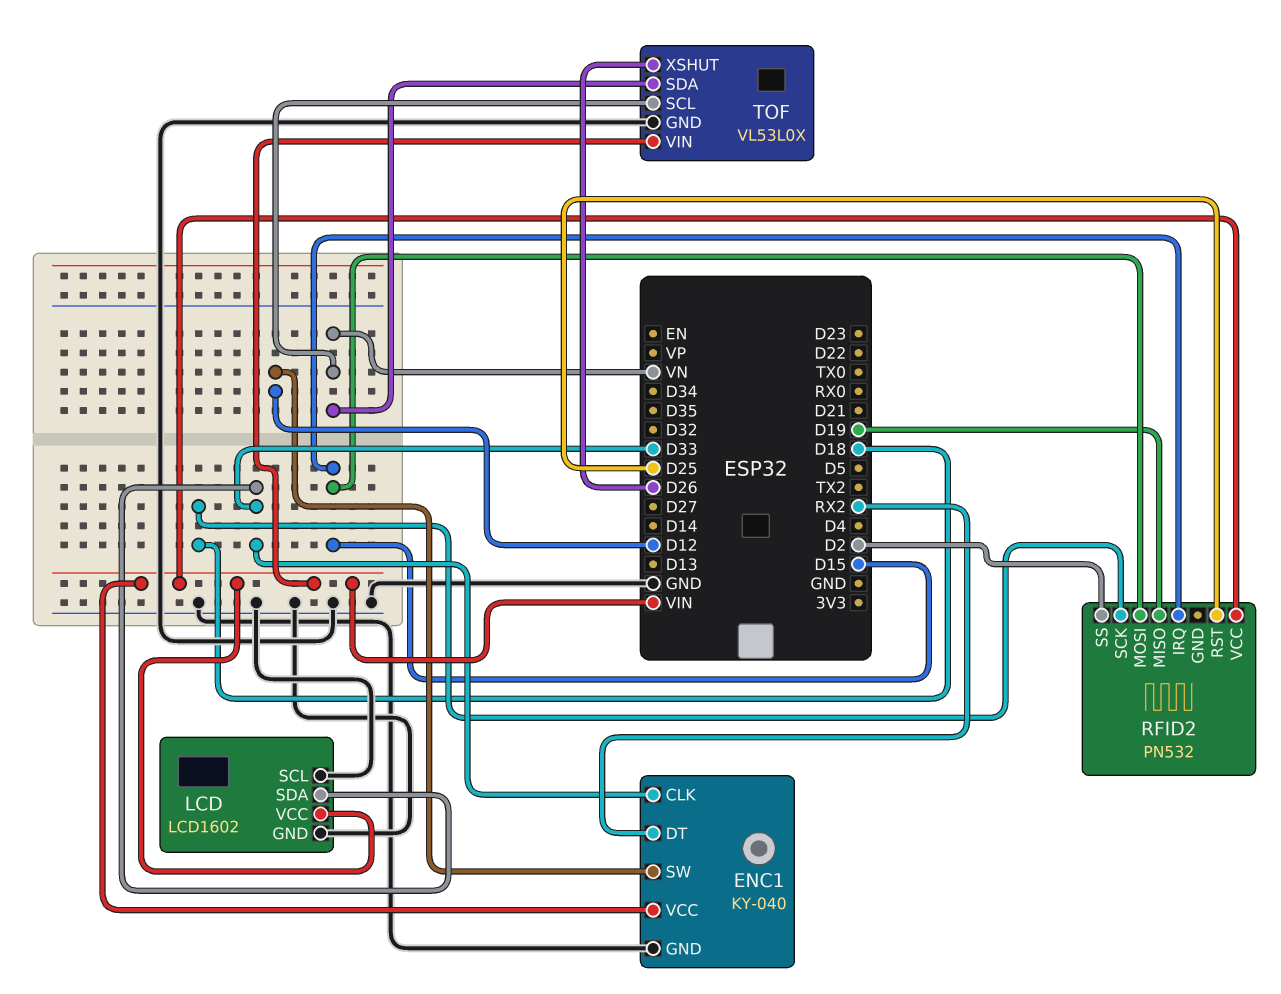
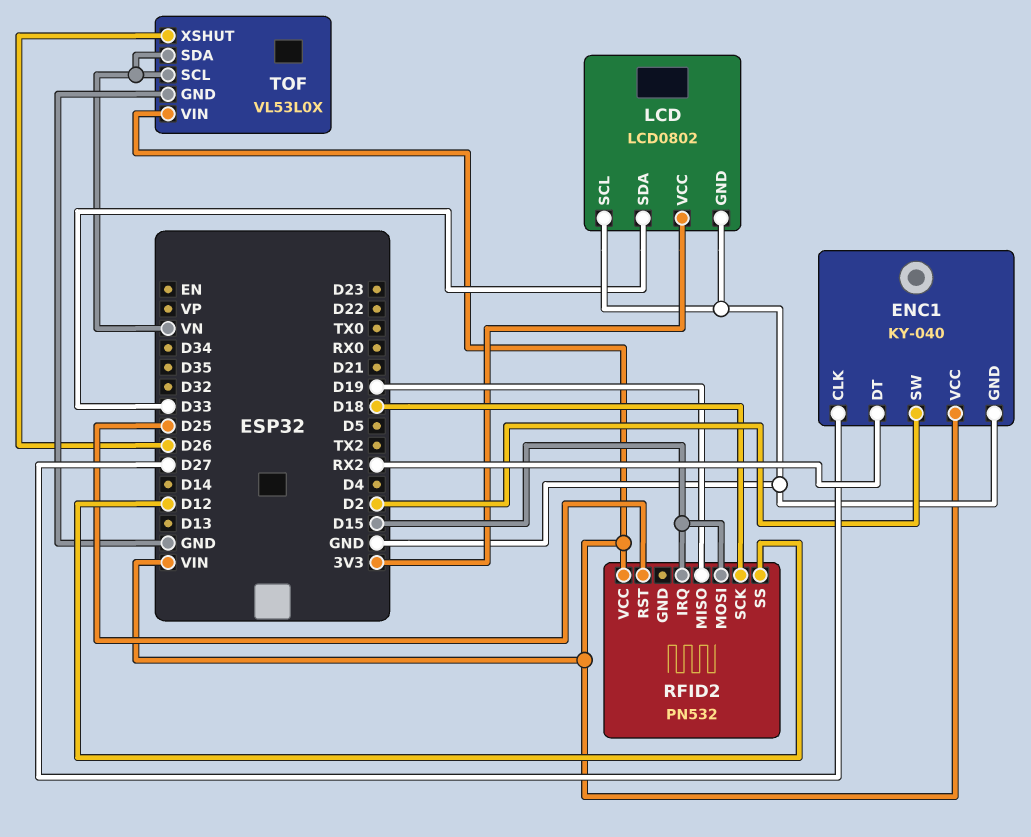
ENC1 pin CLK: D33 -> D27
ENC1 pin SW: D12 -> D2
LCD: LCD1602 -> LCD0802
LCD pin VCC: VIN -> 3V3
RFID2 pin SS: D2 -> D12

